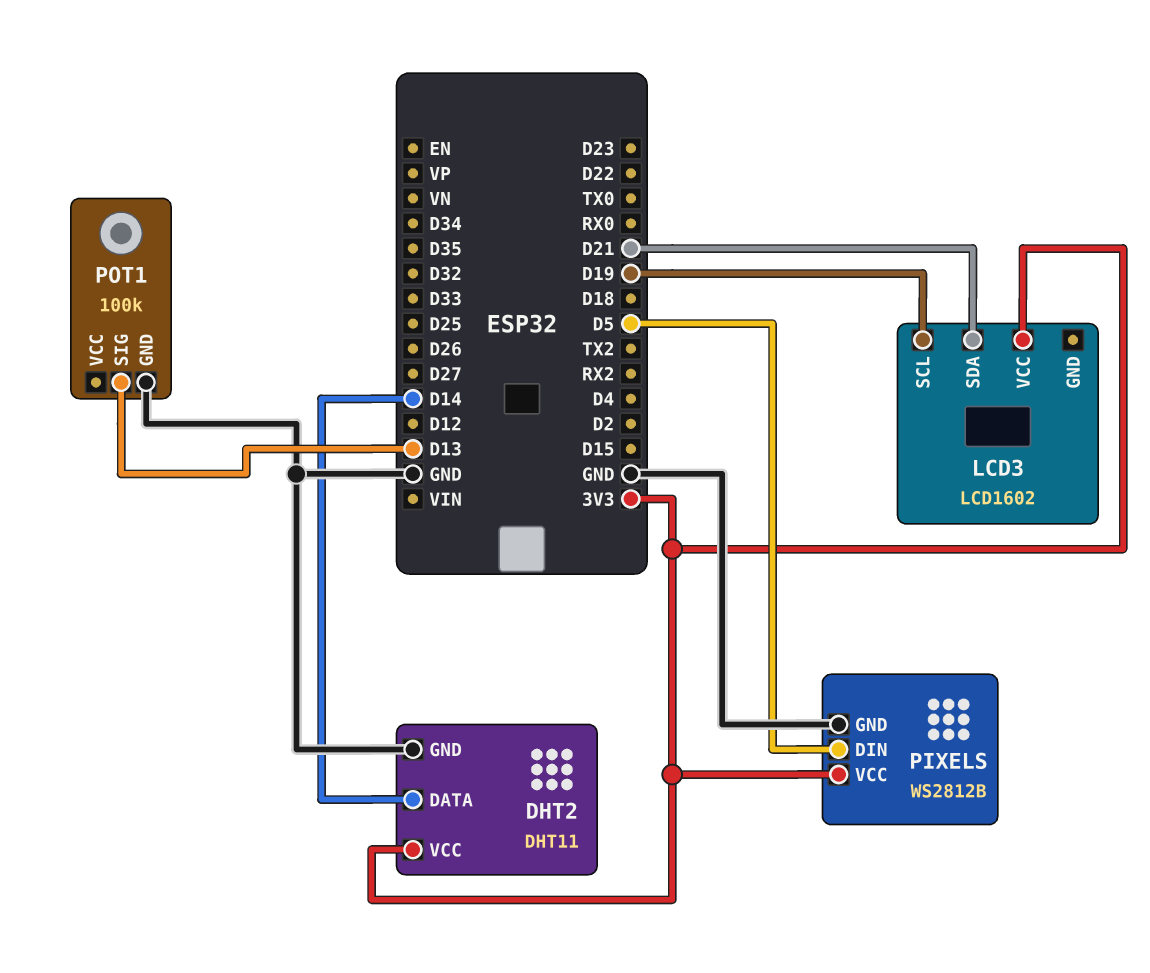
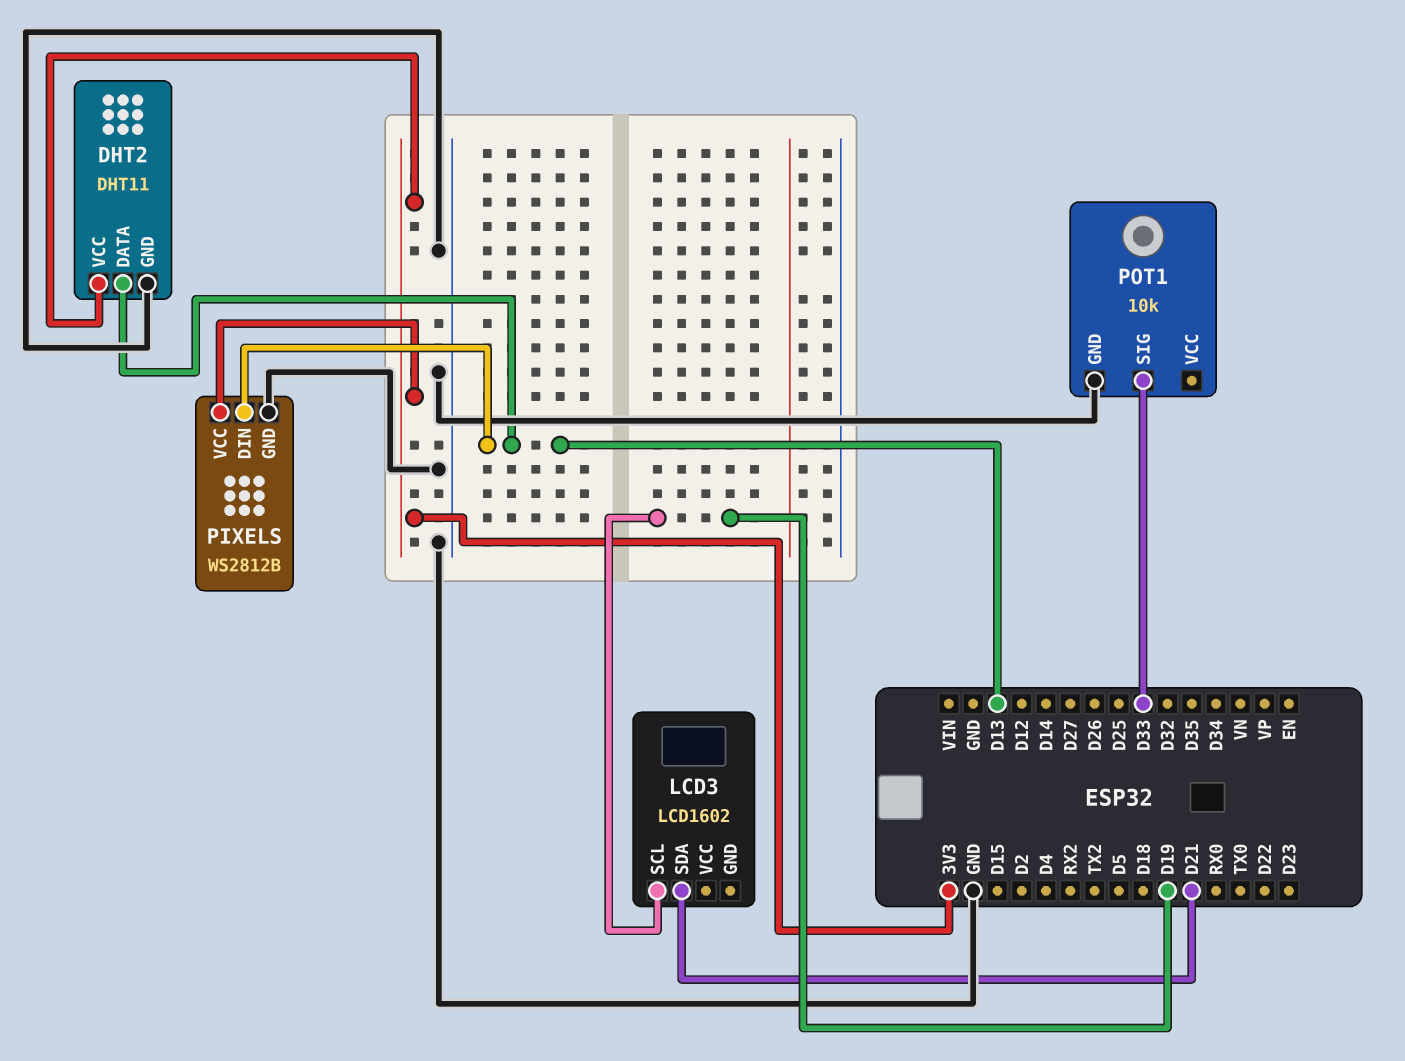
DHT2 pin DATA: D14 -> D13
LCD3 pin VCC: 3V3 -> none
PIXELS pin DIN: D5 -> D13
POT1: 100k -> 10k
POT1 pin SIG: D13 -> D33

